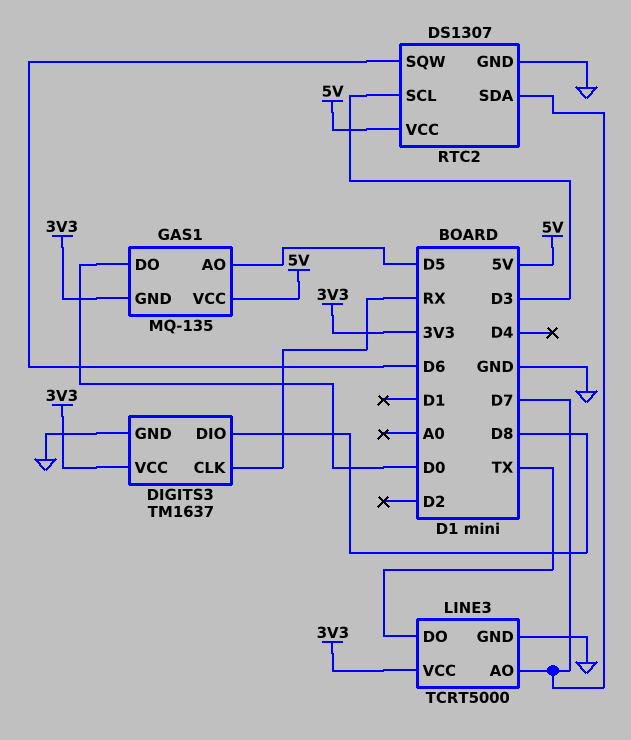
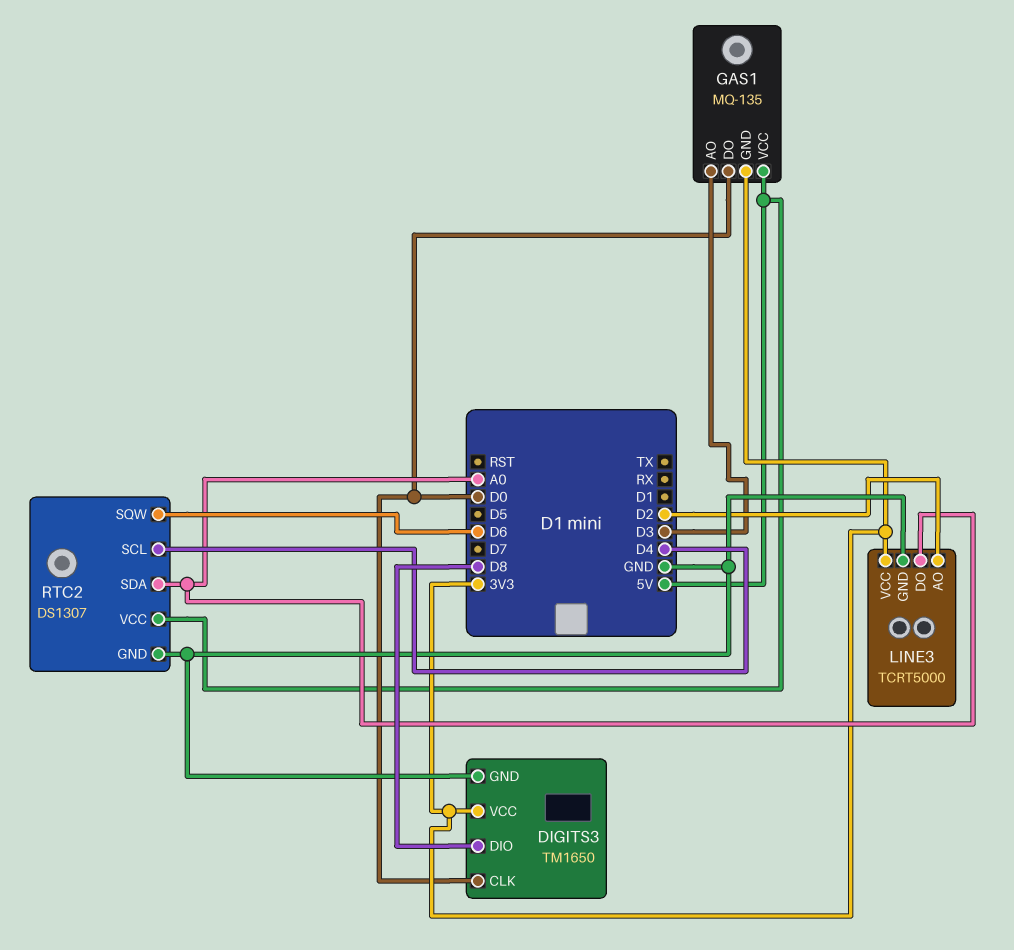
DIGITS3: TM1637 -> TM1650
DIGITS3 pin CLK: RX -> D0
GAS1 pin AO: D5 -> D3
LINE3 pin AO: D7 -> D2
LINE3 pin DO: TX -> A0
RTC2 pin SCL: D3 -> D4
RTC2 pin SDA: D7 -> A0

